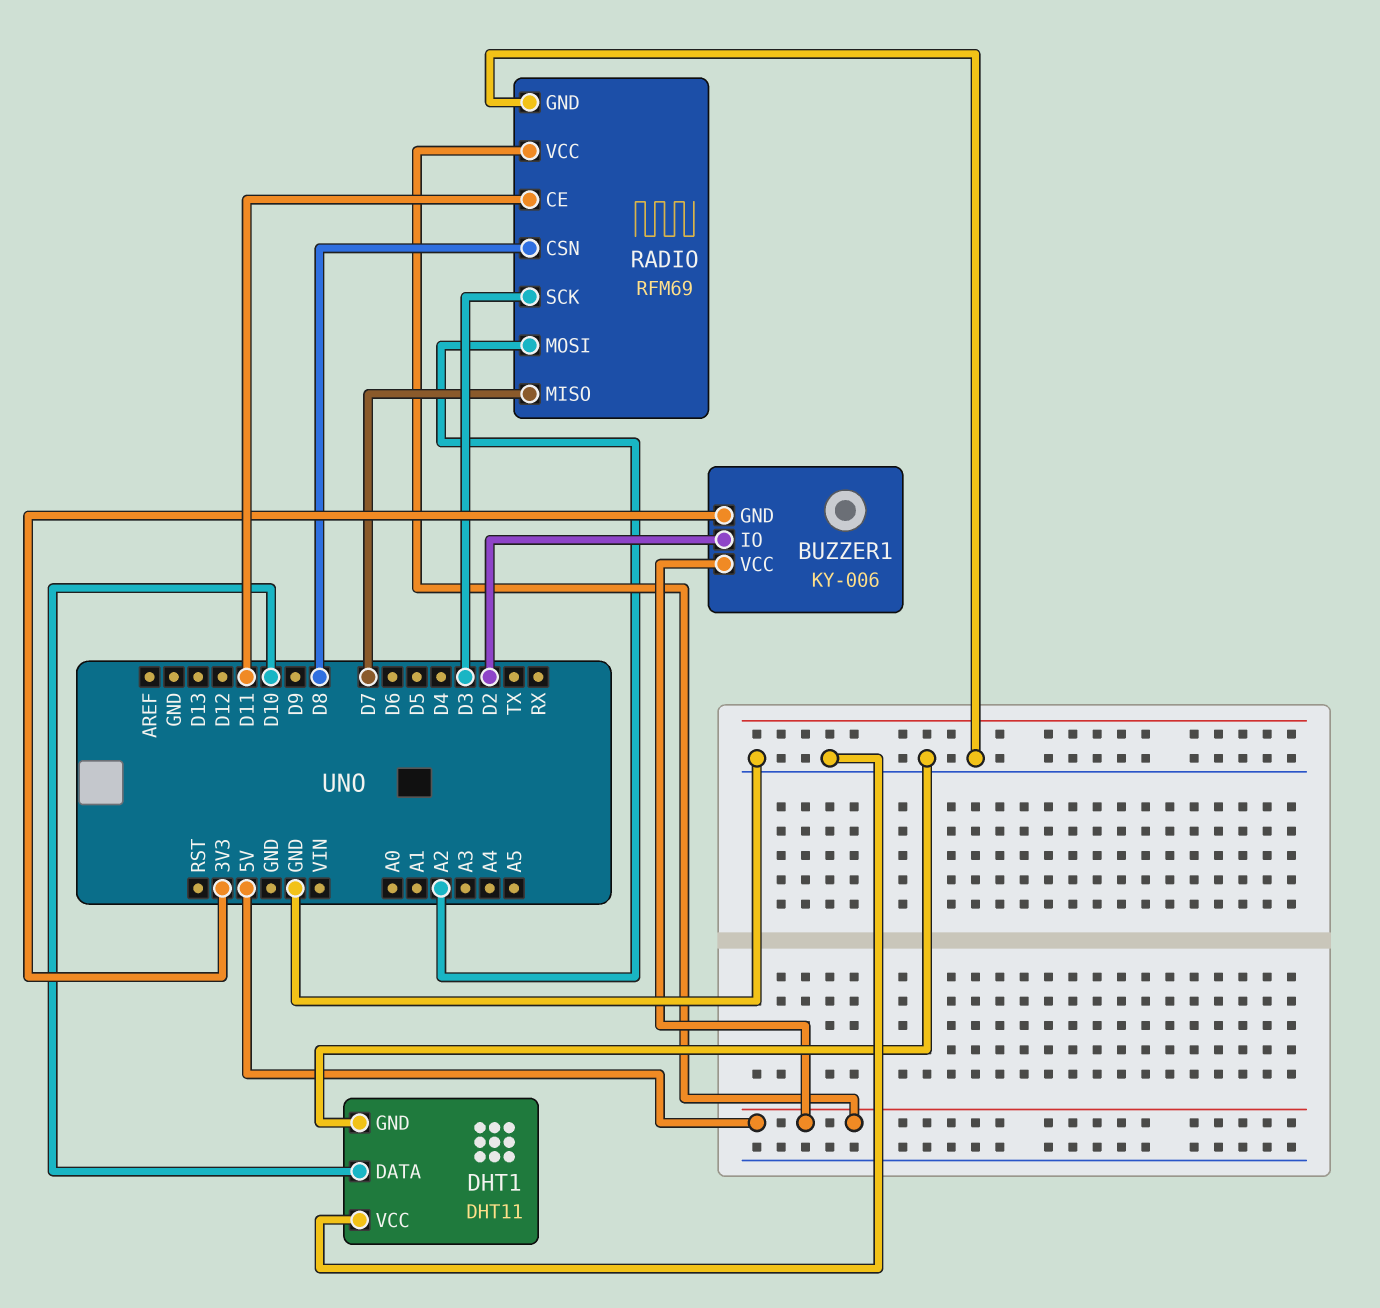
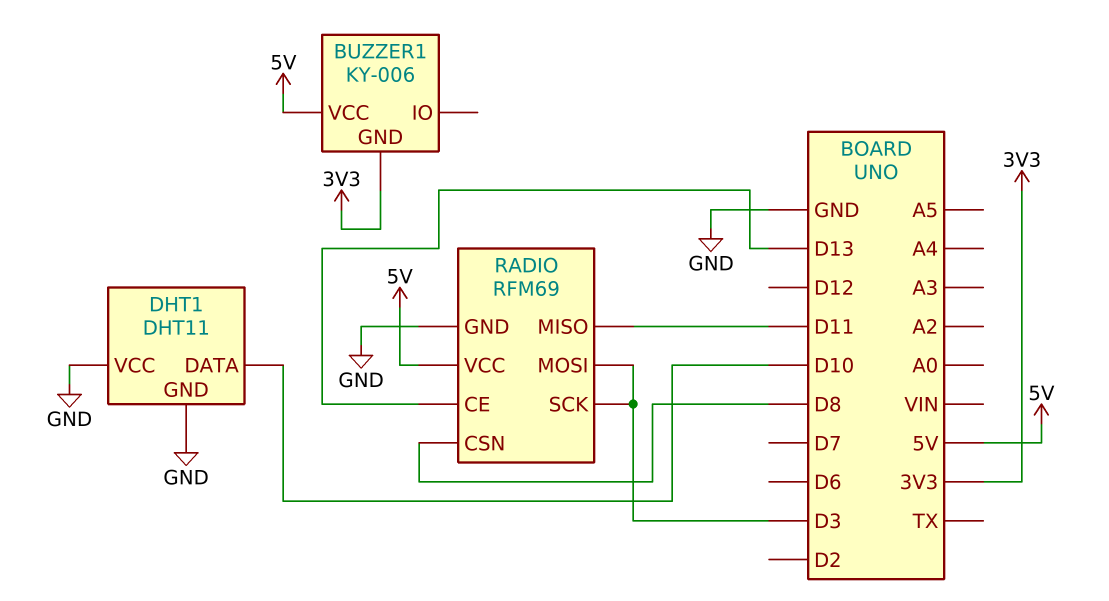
BUZZER1 pin IO: D2 -> none
RADIO pin CE: D11 -> D13
RADIO pin MISO: D7 -> D11
RADIO pin MOSI: A2 -> D3

